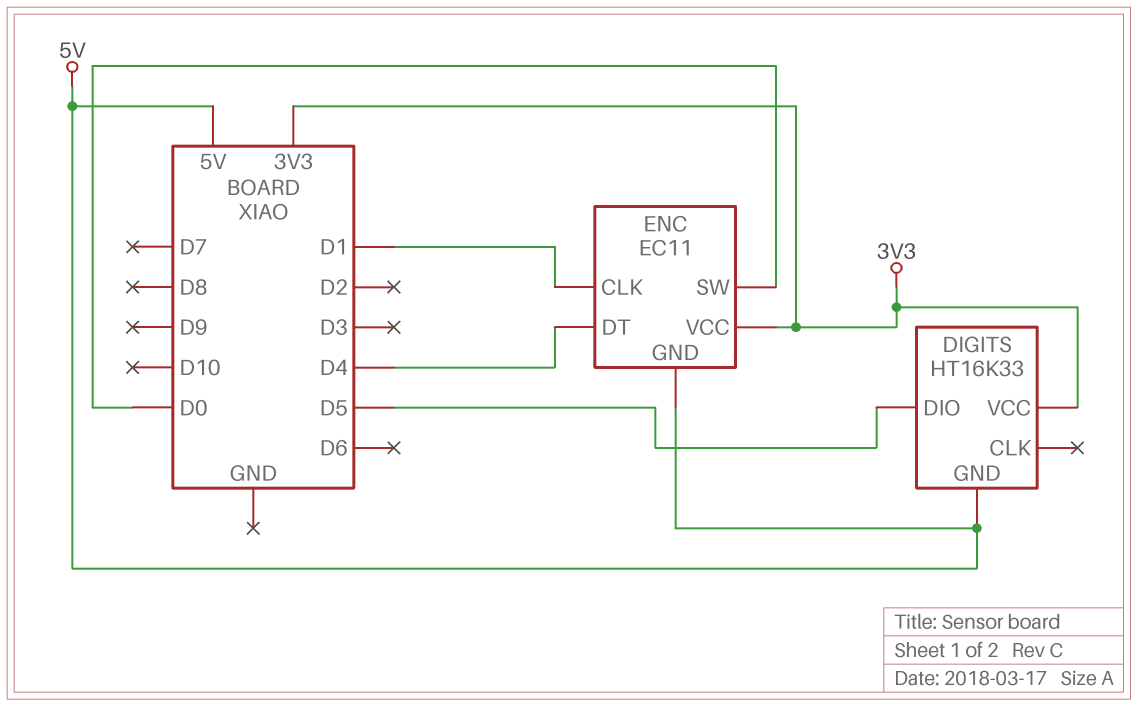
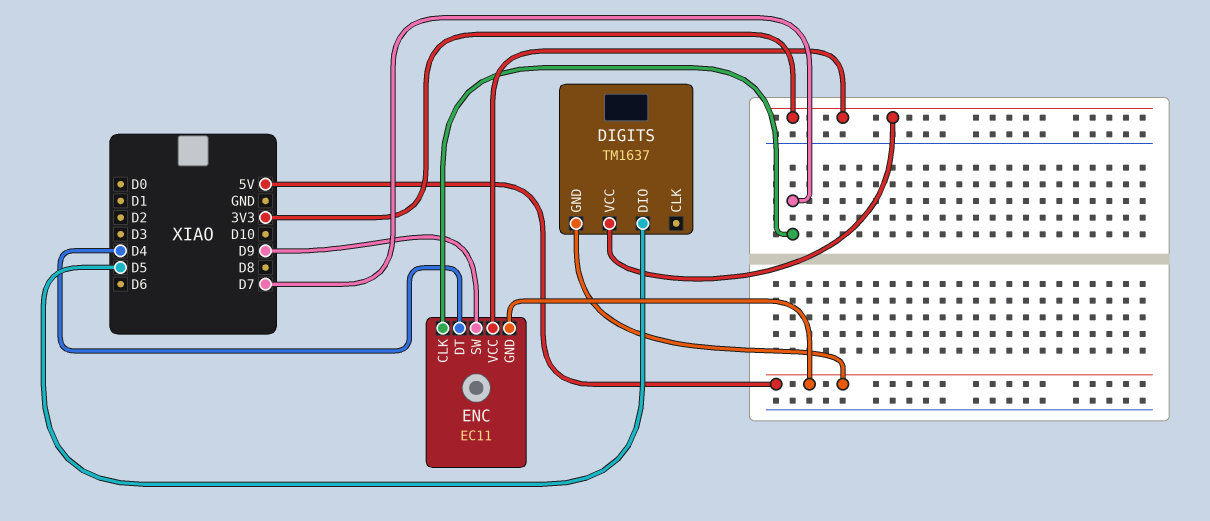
DIGITS: HT16K33 -> TM1637
ENC pin CLK: D1 -> D7
ENC pin SW: D0 -> D9

